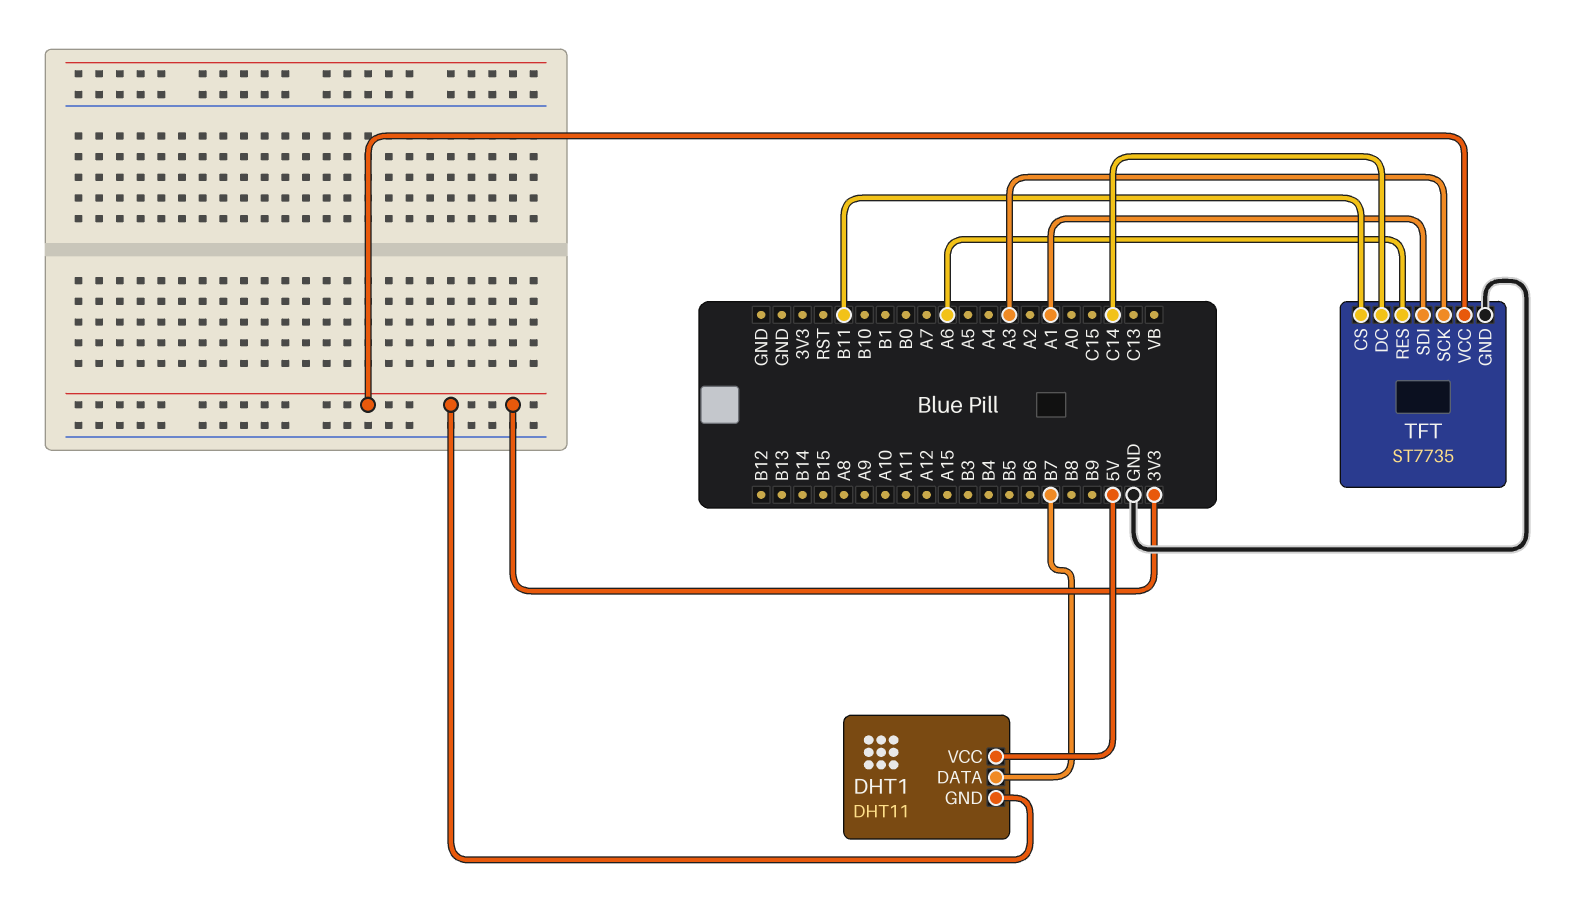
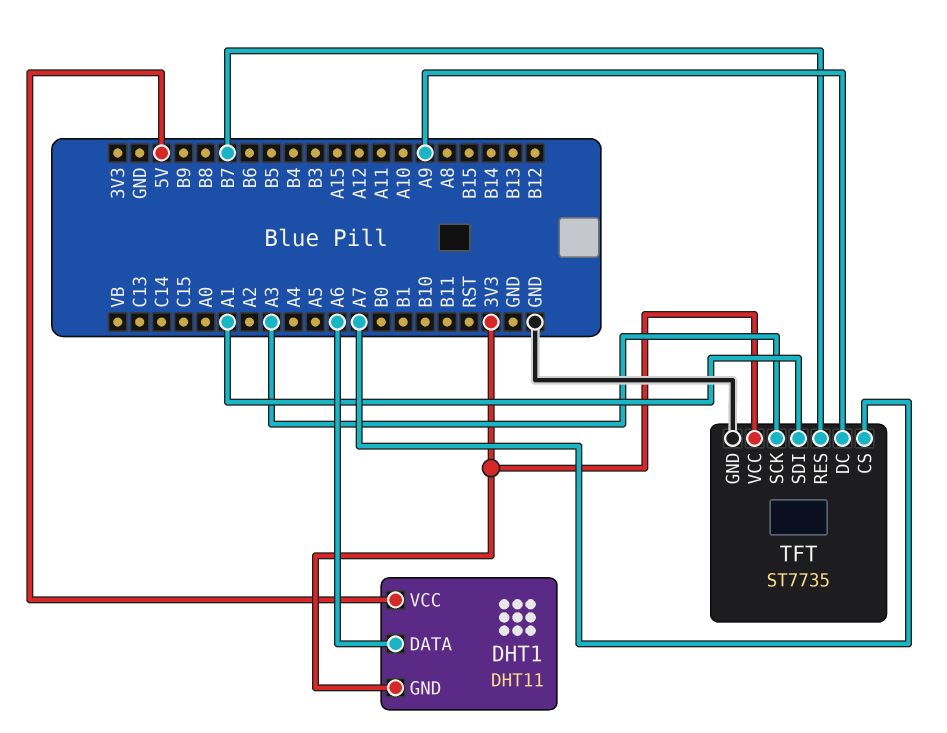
DHT1 pin DATA: B7 -> A6
TFT pin CS: B11 -> A7
TFT pin DC: C14 -> A9
TFT pin RES: A6 -> B7

